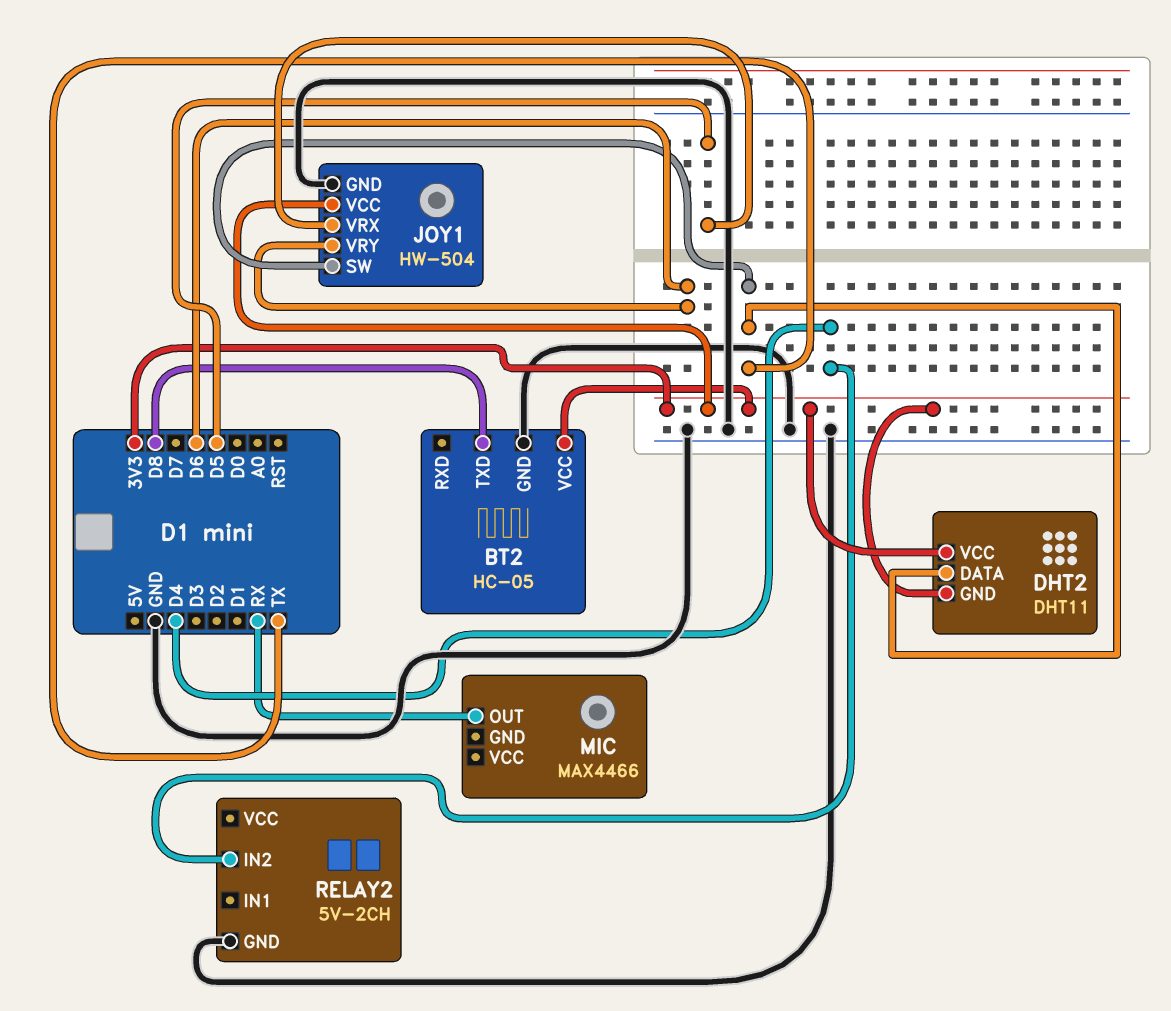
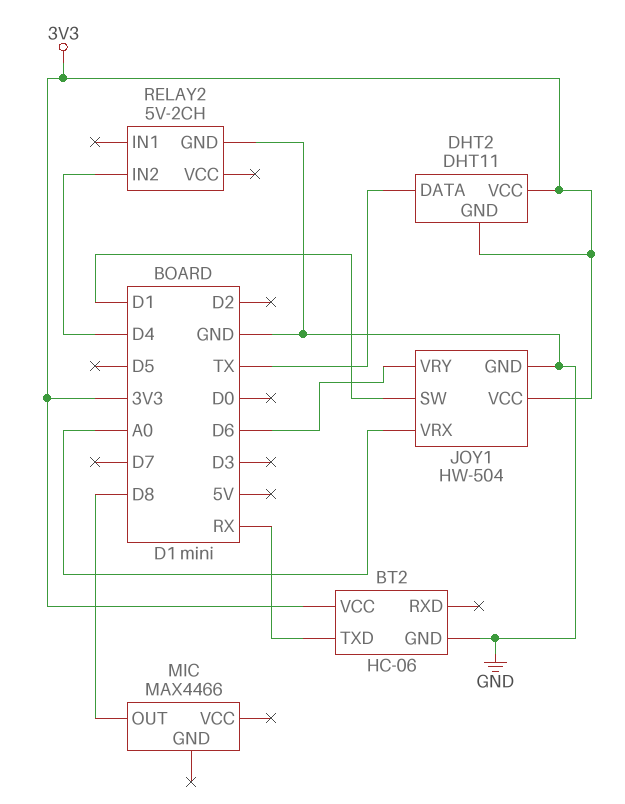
BT2: HC-05 -> HC-06
BT2 pin TXD: D8 -> RX
JOY1 pin SW: TX -> D1
JOY1 pin VRX: D5 -> A0
MIC pin OUT: RX -> D8

